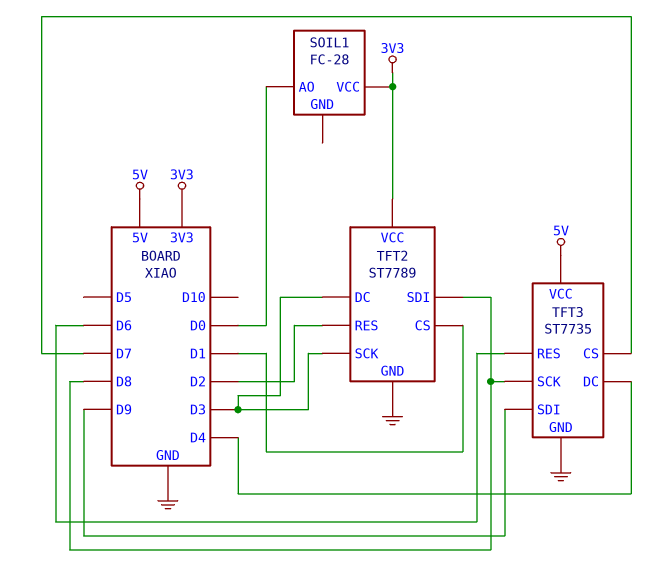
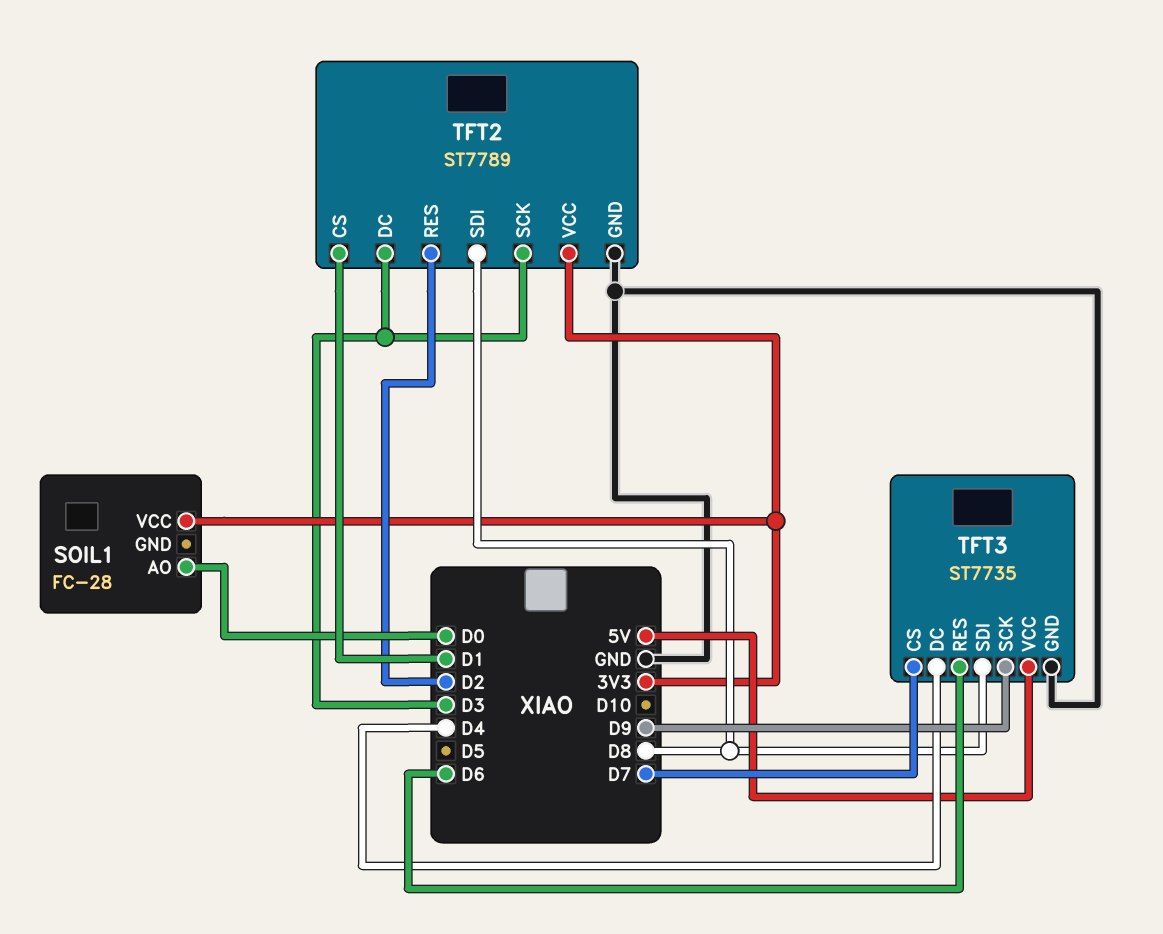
TFT3 pin SCK: D8 -> D9
TFT3 pin SDI: D9 -> D8

